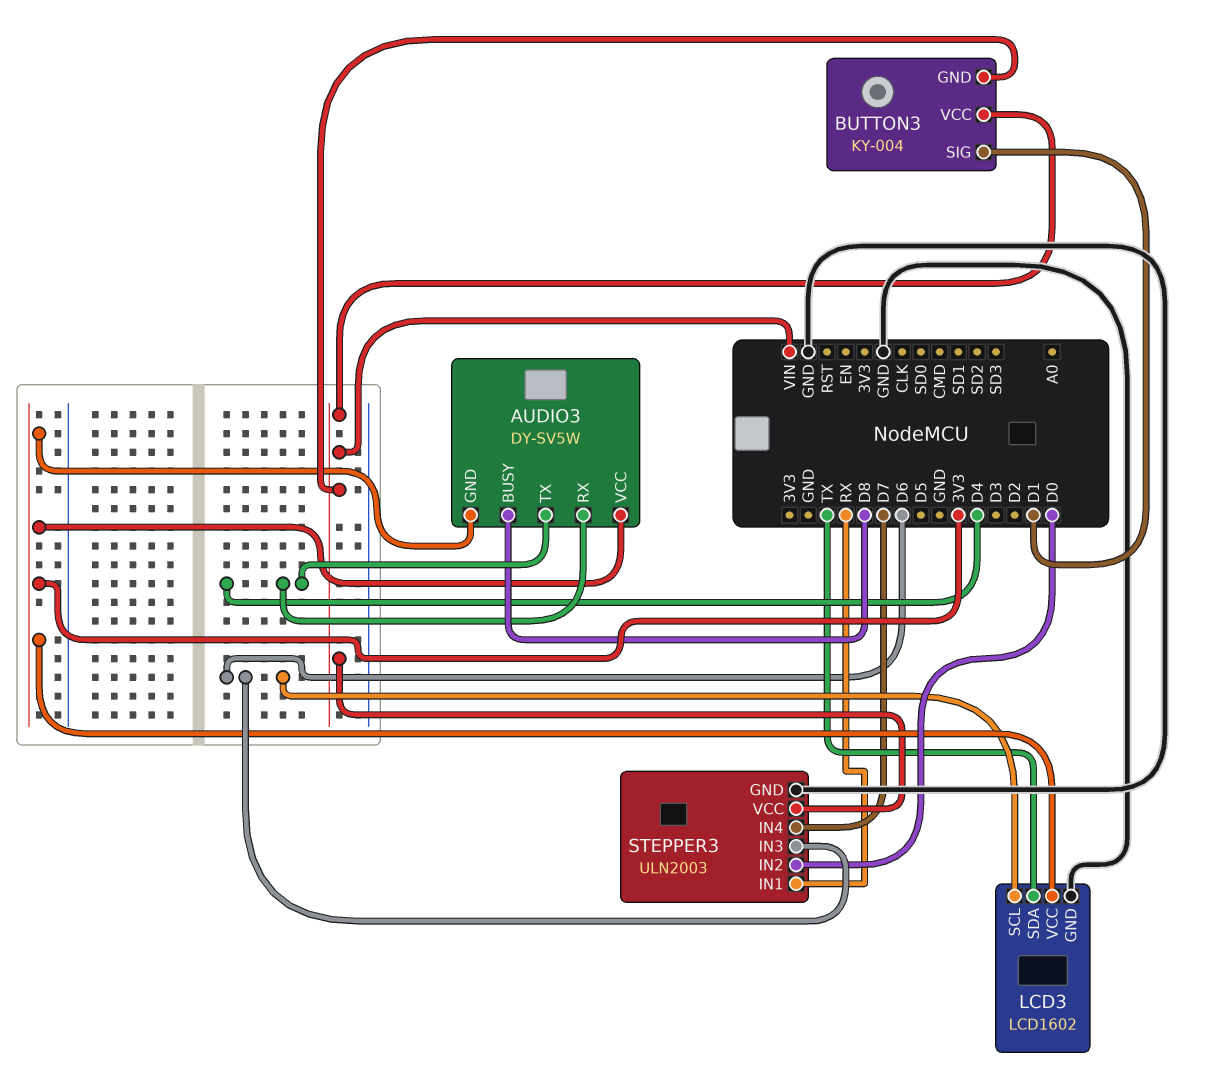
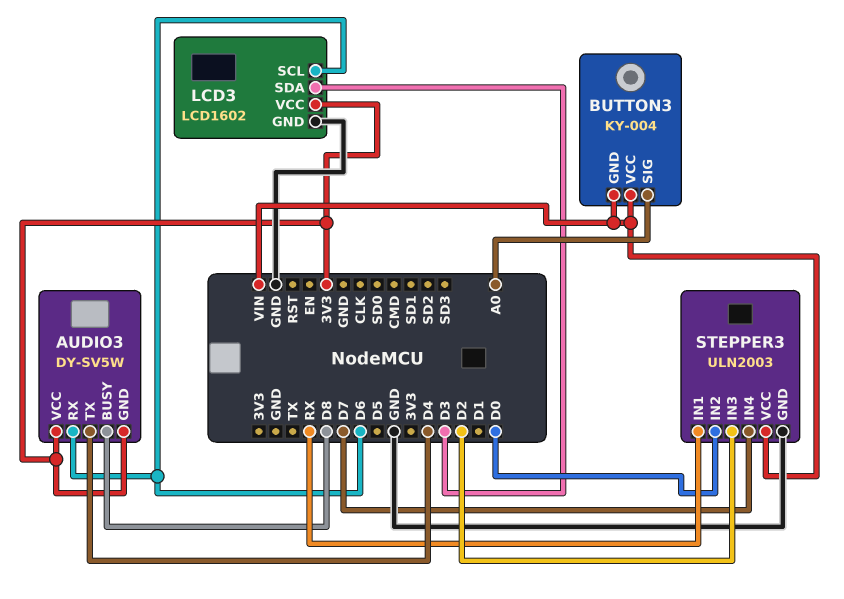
AUDIO3 pin RX: D4 -> D6
BUTTON3 pin SIG: D1 -> A0
LCD3 pin SDA: TX -> D3
STEPPER3 pin IN3: D6 -> D2

